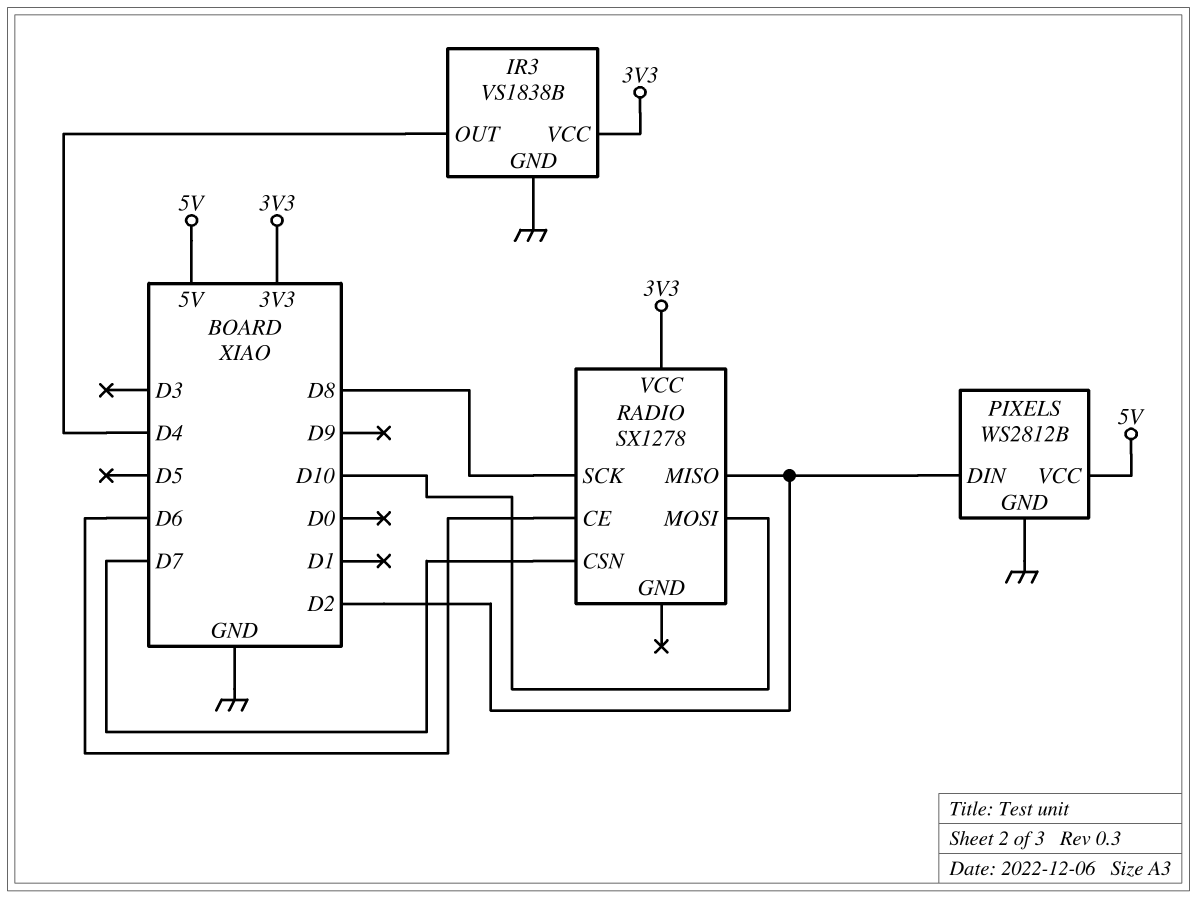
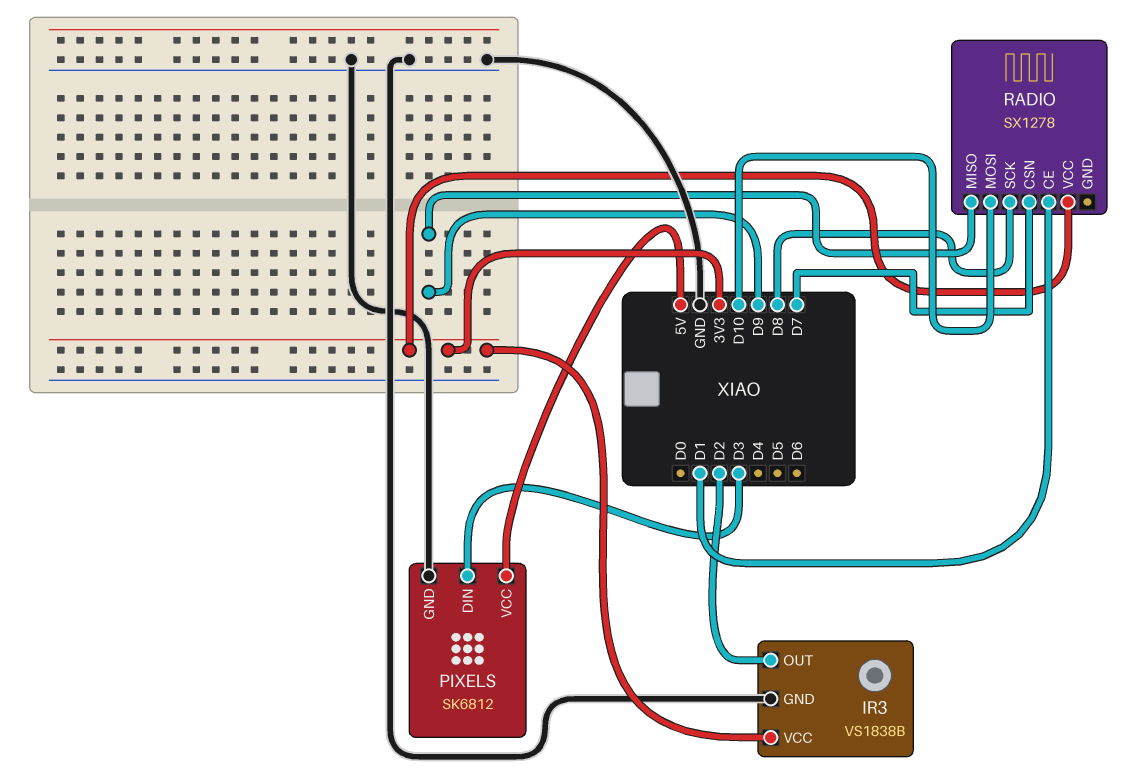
IR3 pin OUT: D4 -> D2
PIXELS: WS2812B -> SK6812
PIXELS pin DIN: D2 -> D3
RADIO pin CE: D6 -> D1
RADIO pin MISO: D2 -> D9

